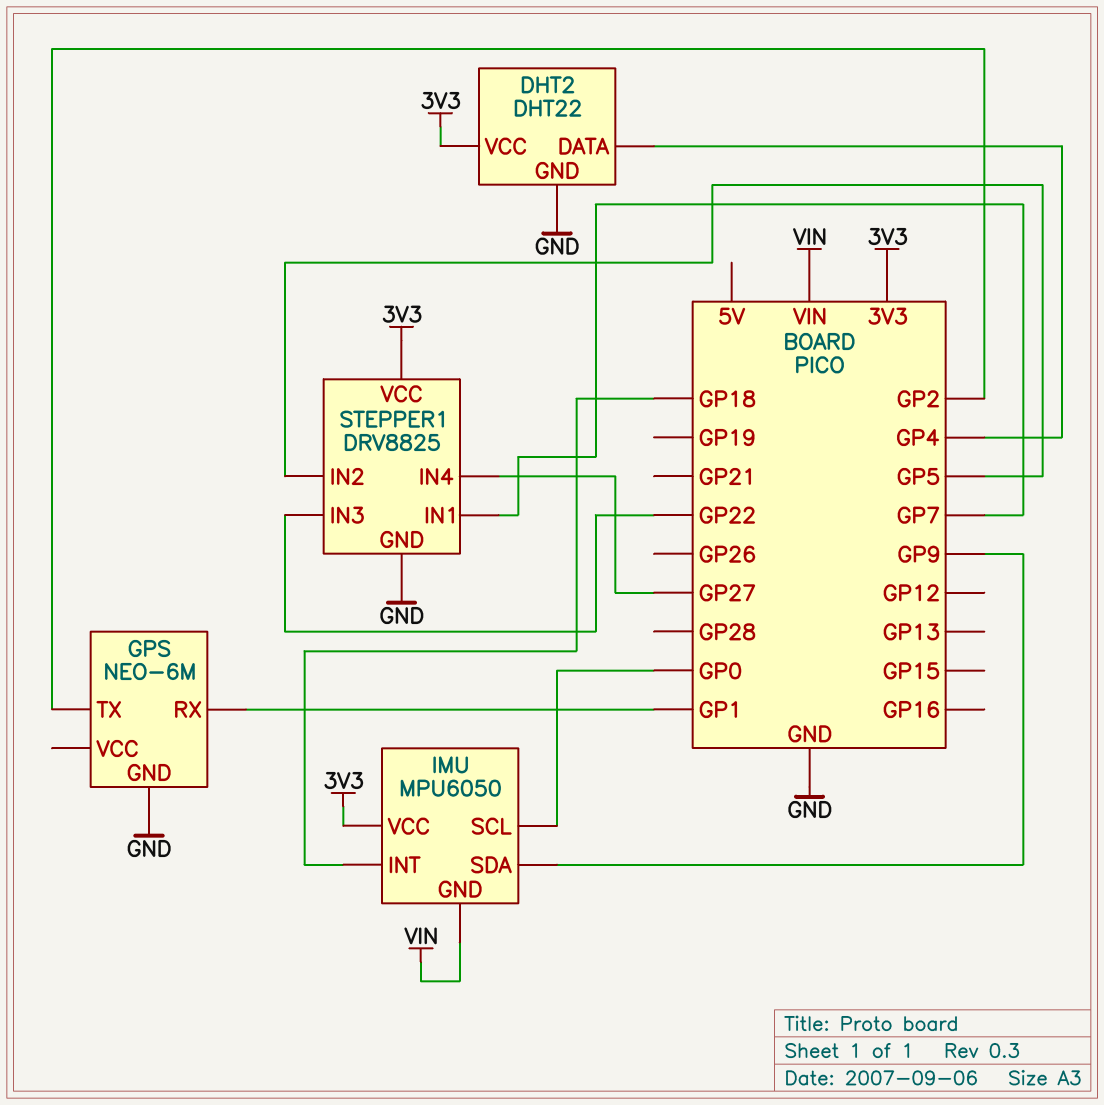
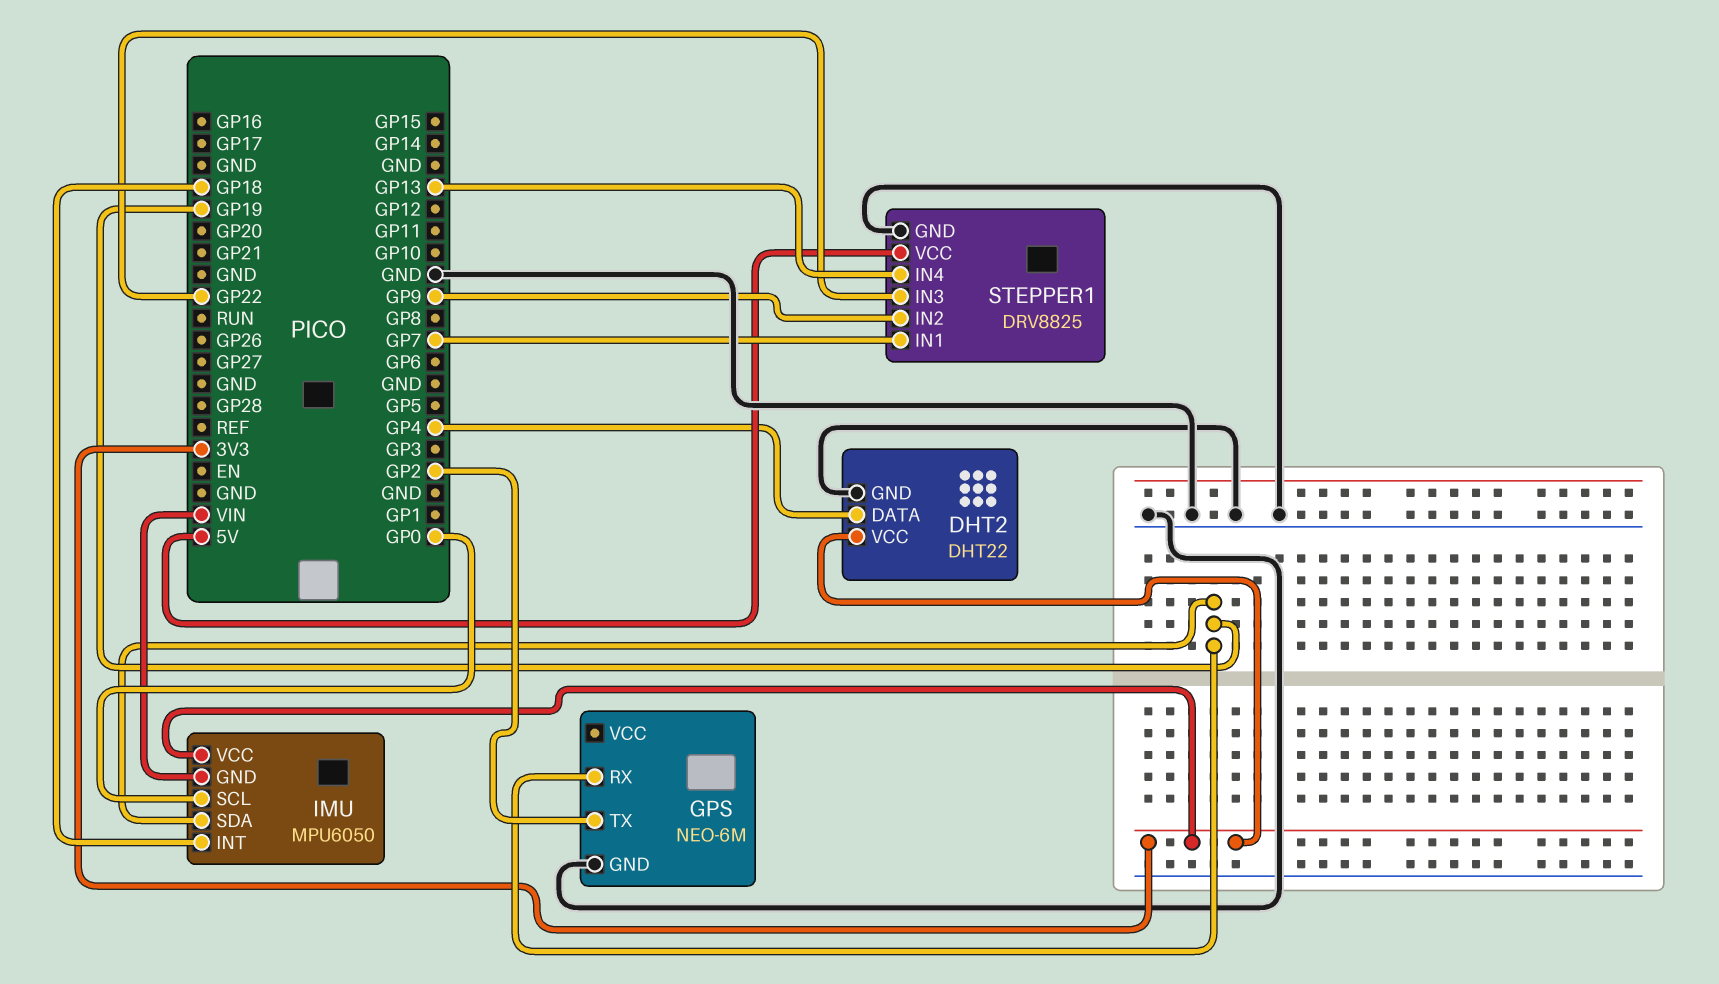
GPS pin RX: GP1 -> GP19
IMU pin SDA: GP9 -> GP19
STEPPER1 pin IN2: GP5 -> GP9
STEPPER1 pin IN4: GP27 -> GP13
STEPPER1 pin VCC: 3V3 -> 5V

